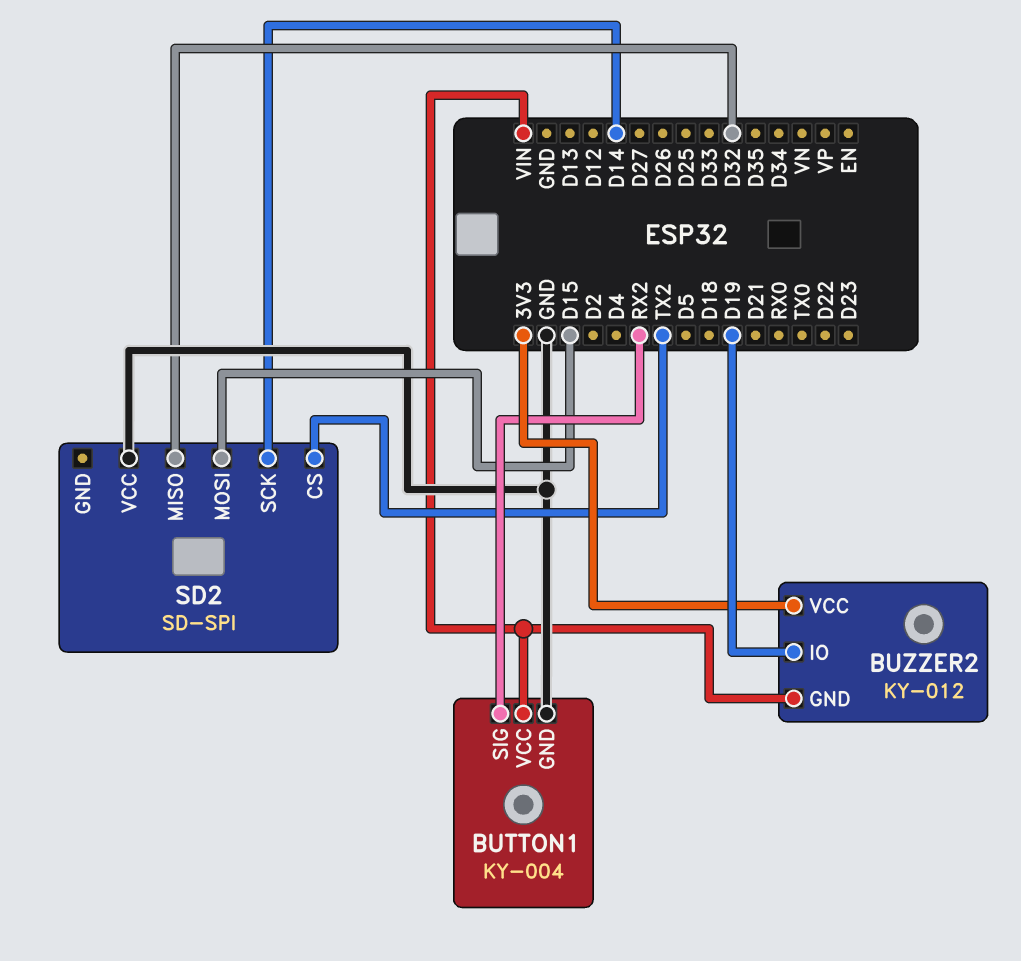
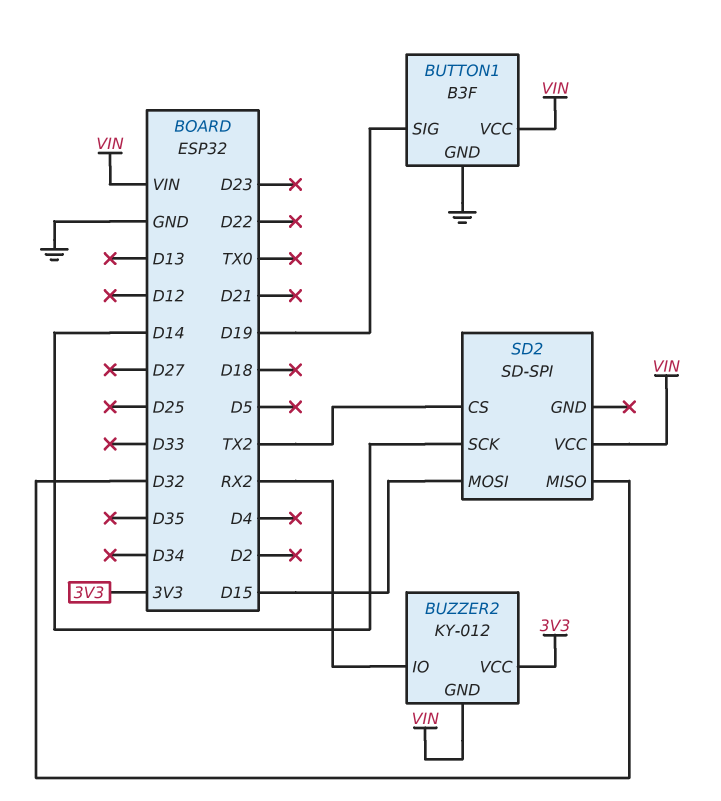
BUTTON1: KY-004 -> B3F
BUTTON1 pin SIG: RX2 -> D19
BUZZER2 pin IO: D19 -> RX2
SD2 pin VCC: GND -> VIN

